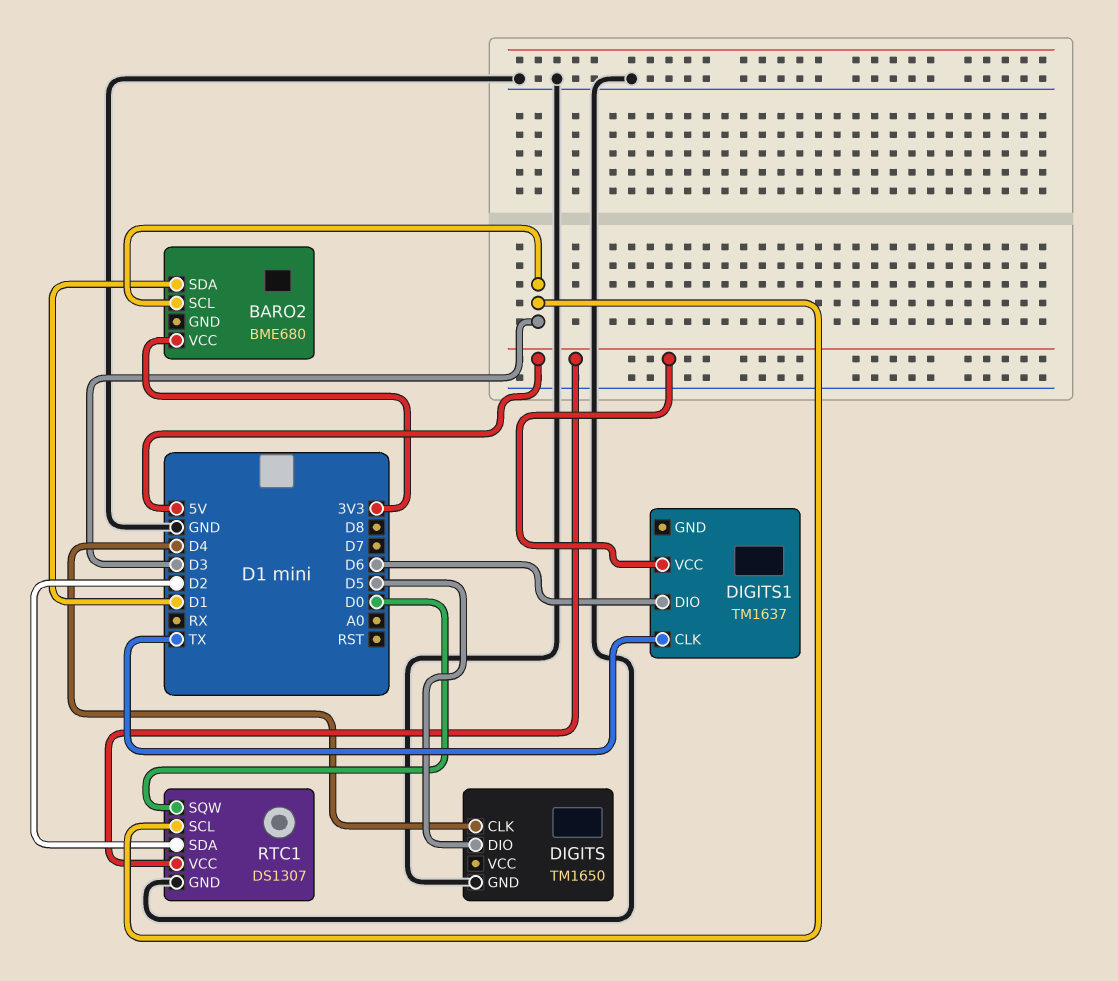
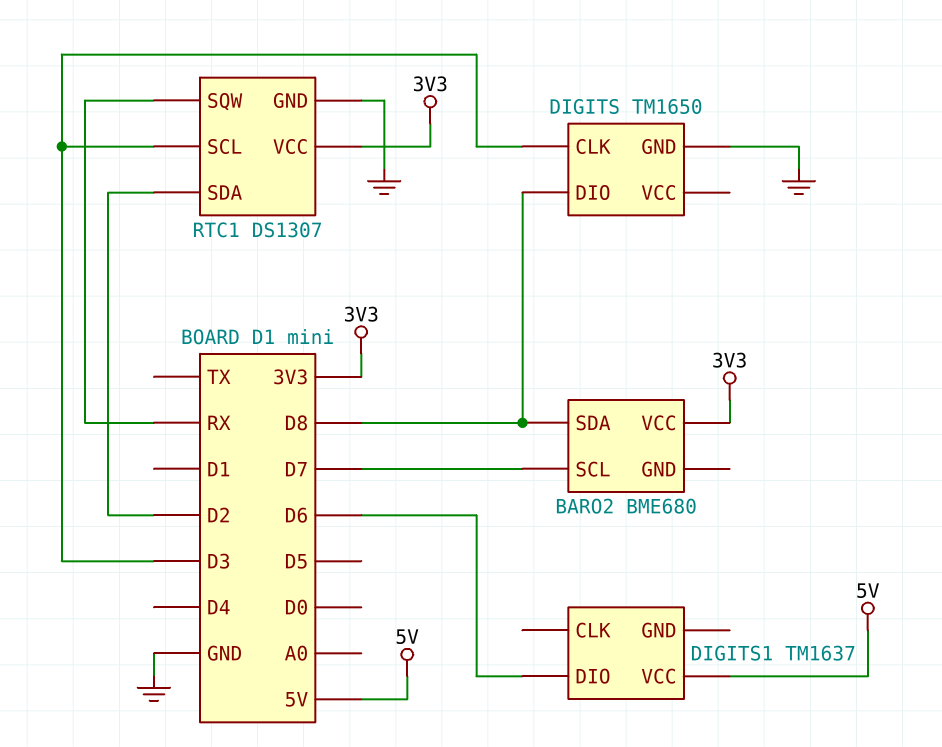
BARO2 pin SCL: D3 -> D7
BARO2 pin SDA: D1 -> D8
DIGITS pin CLK: D4 -> D3
DIGITS pin DIO: D5 -> D8
DIGITS1 pin CLK: TX -> none
RTC1 pin SQW: D0 -> RX
RTC1 pin VCC: 5V -> 3V3

